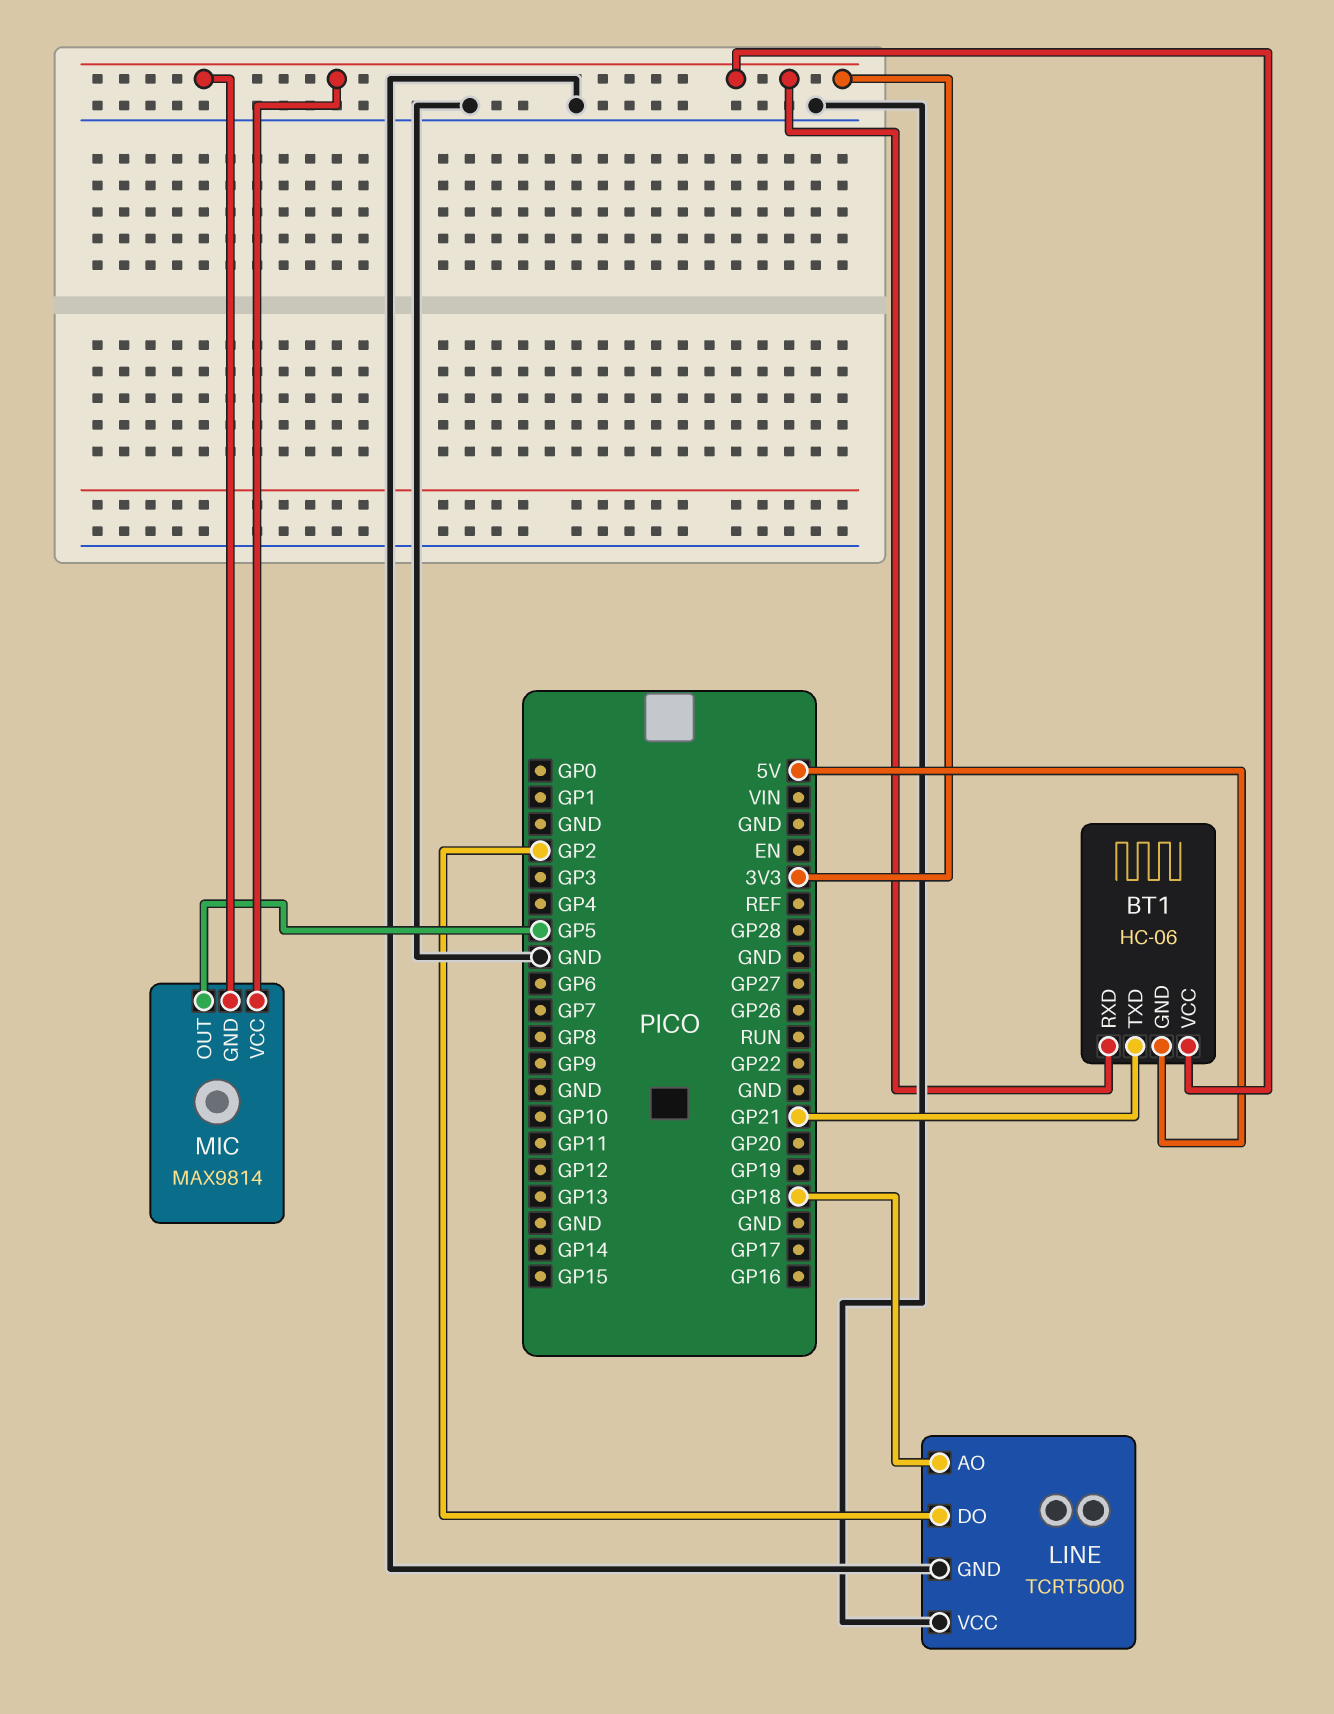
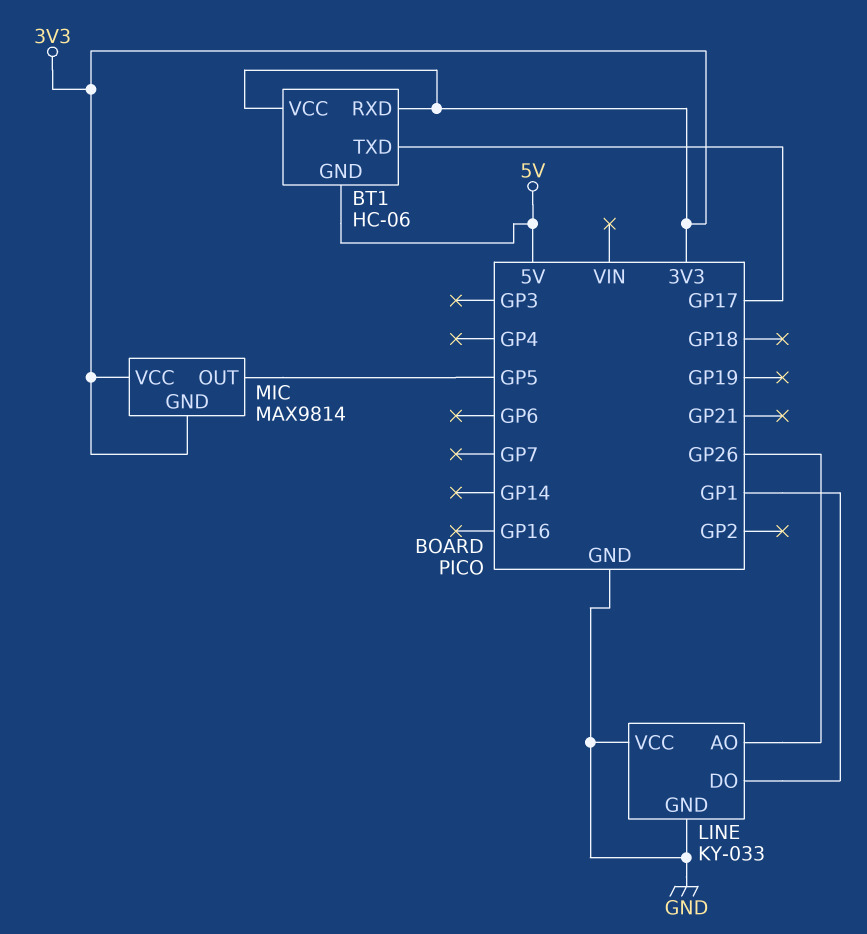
BT1 pin TXD: GP21 -> GP17
LINE: TCRT5000 -> KY-033
LINE pin AO: GP18 -> GP26
LINE pin DO: GP2 -> GP1

